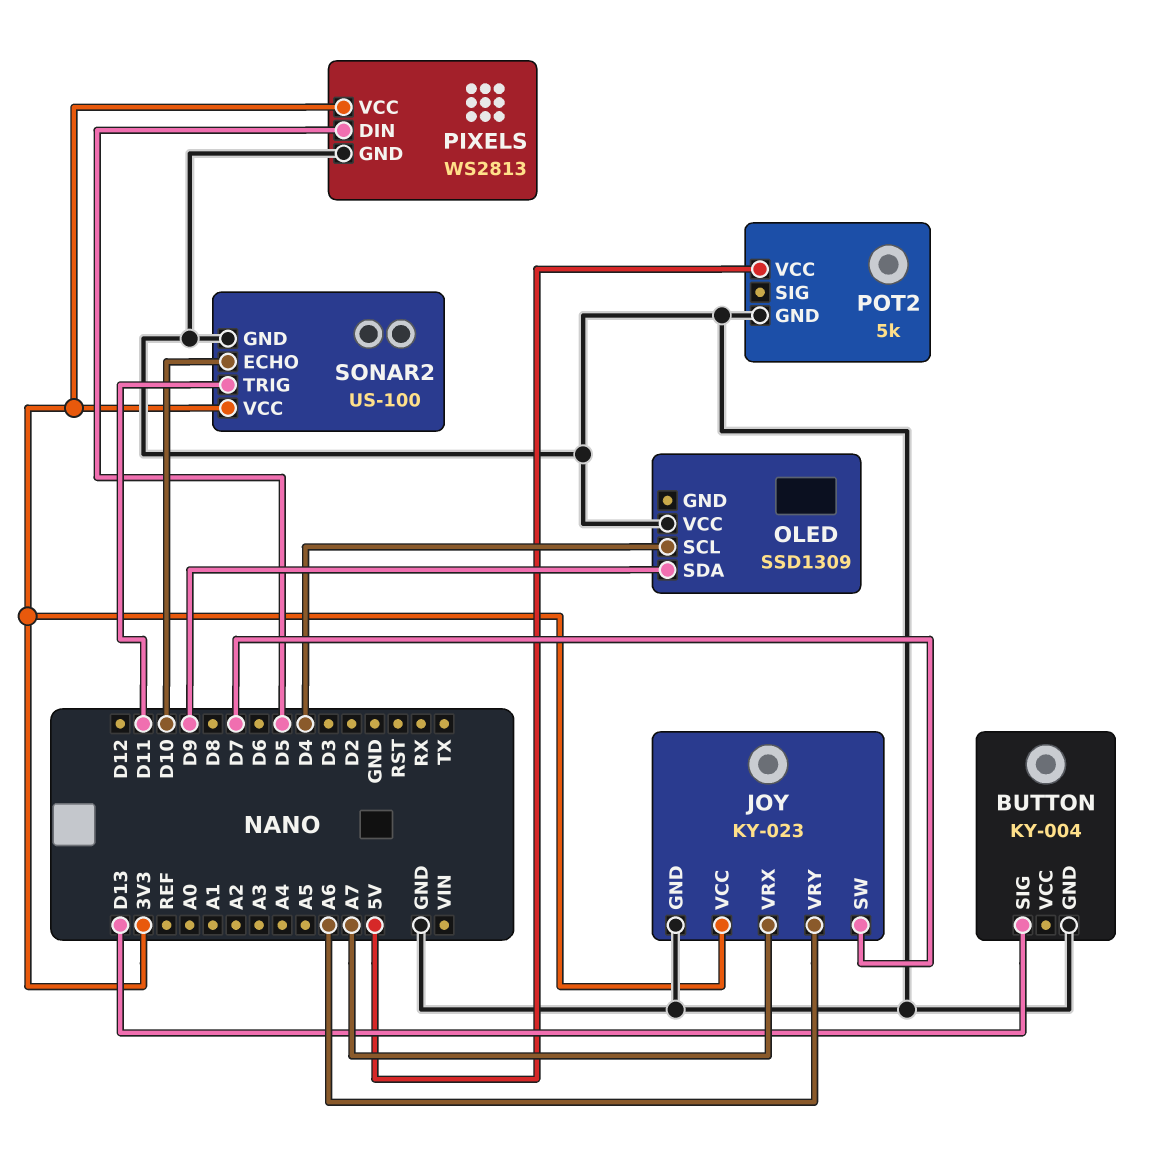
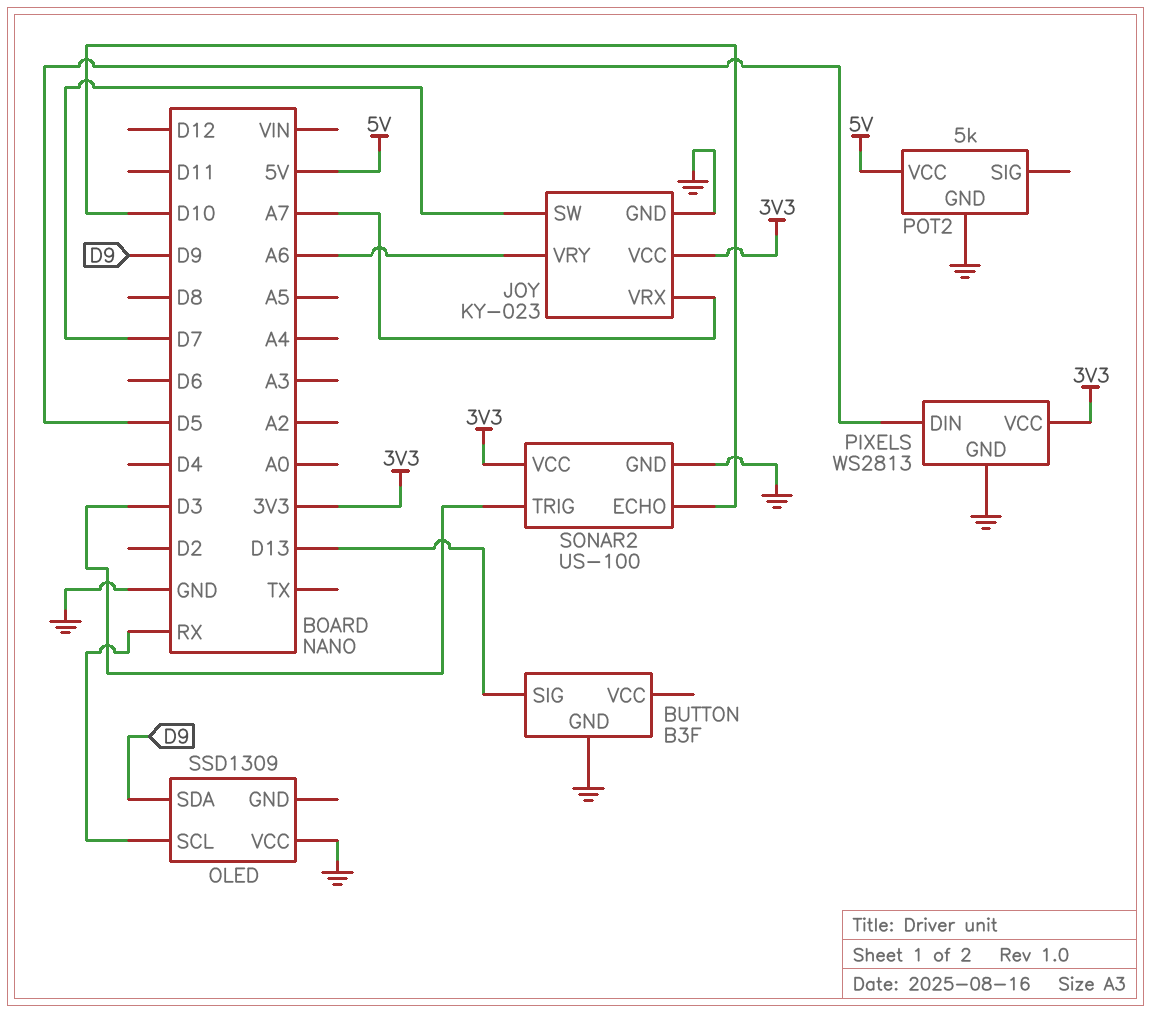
BUTTON: KY-004 -> B3F
OLED pin SCL: D4 -> RX
SONAR2 pin TRIG: D11 -> D3

